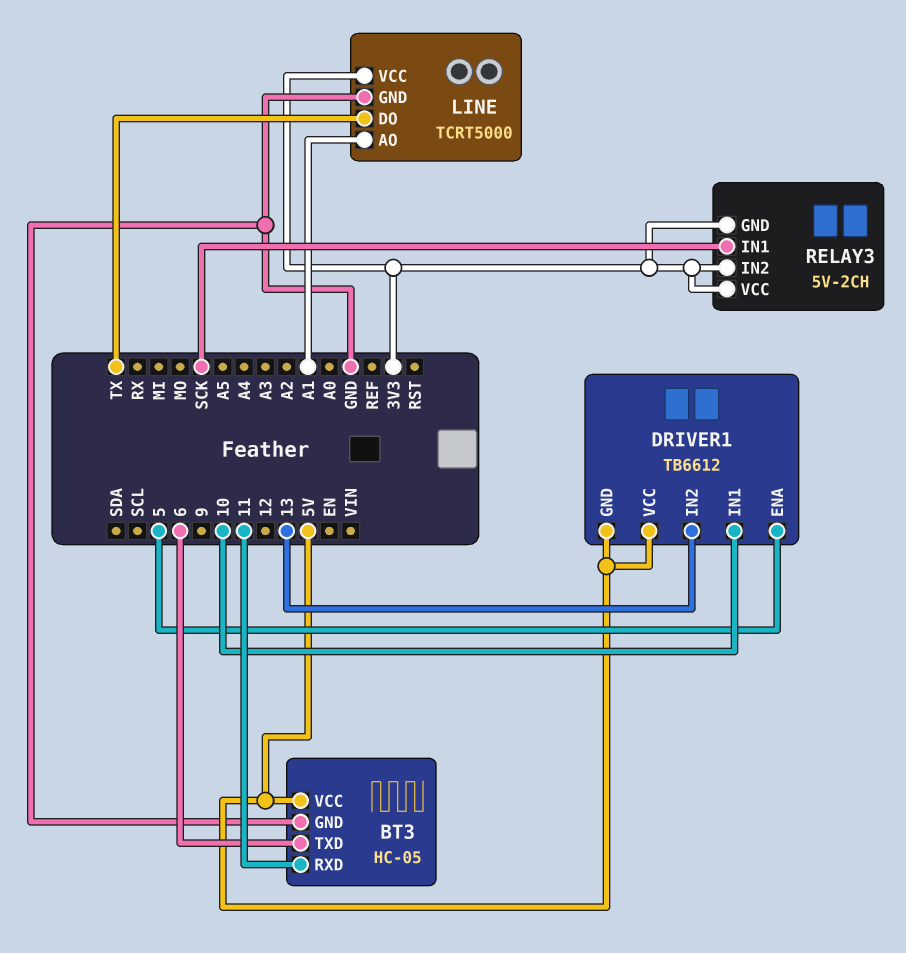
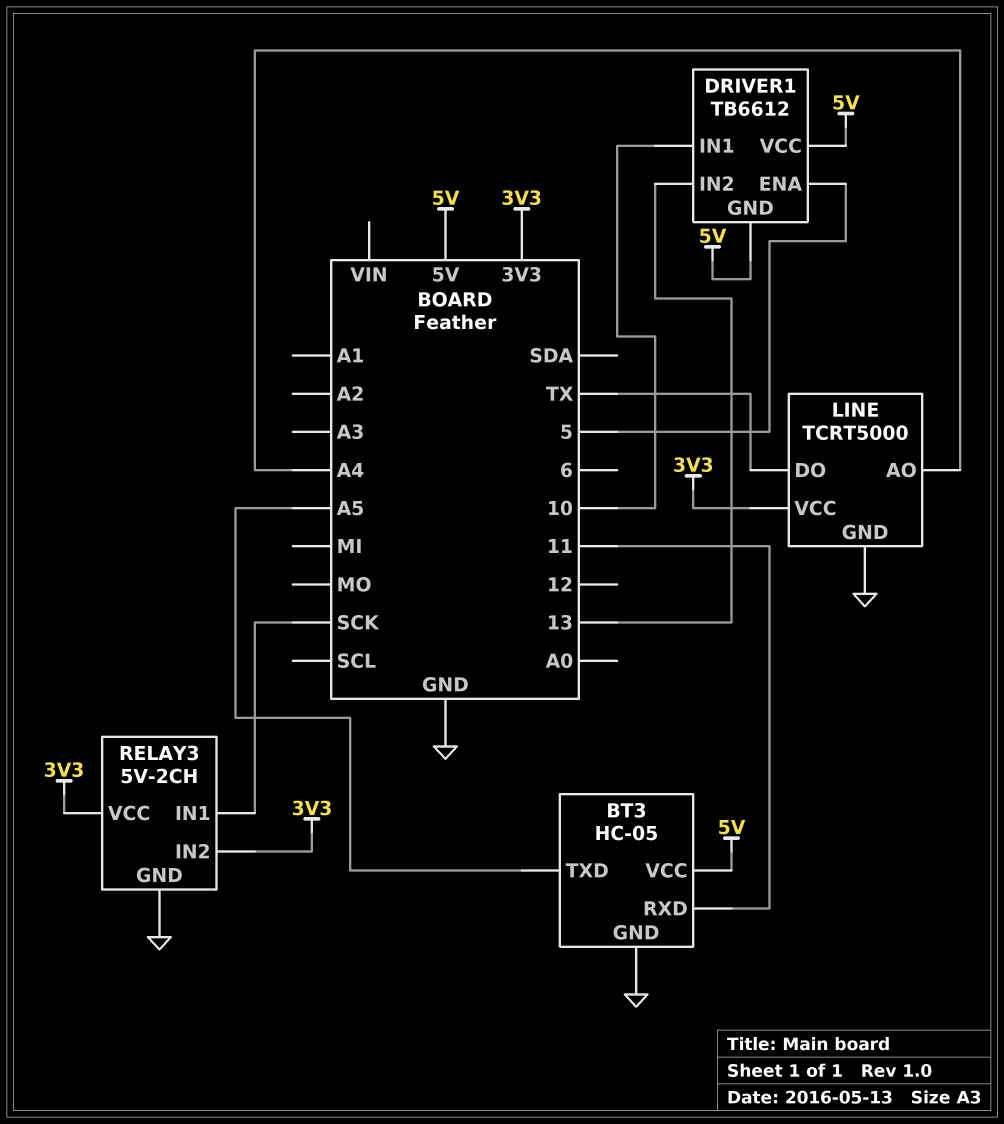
BT3 pin TXD: 6 -> A5
LINE pin AO: A1 -> A4
RELAY3 pin GND: 3V3 -> GND

